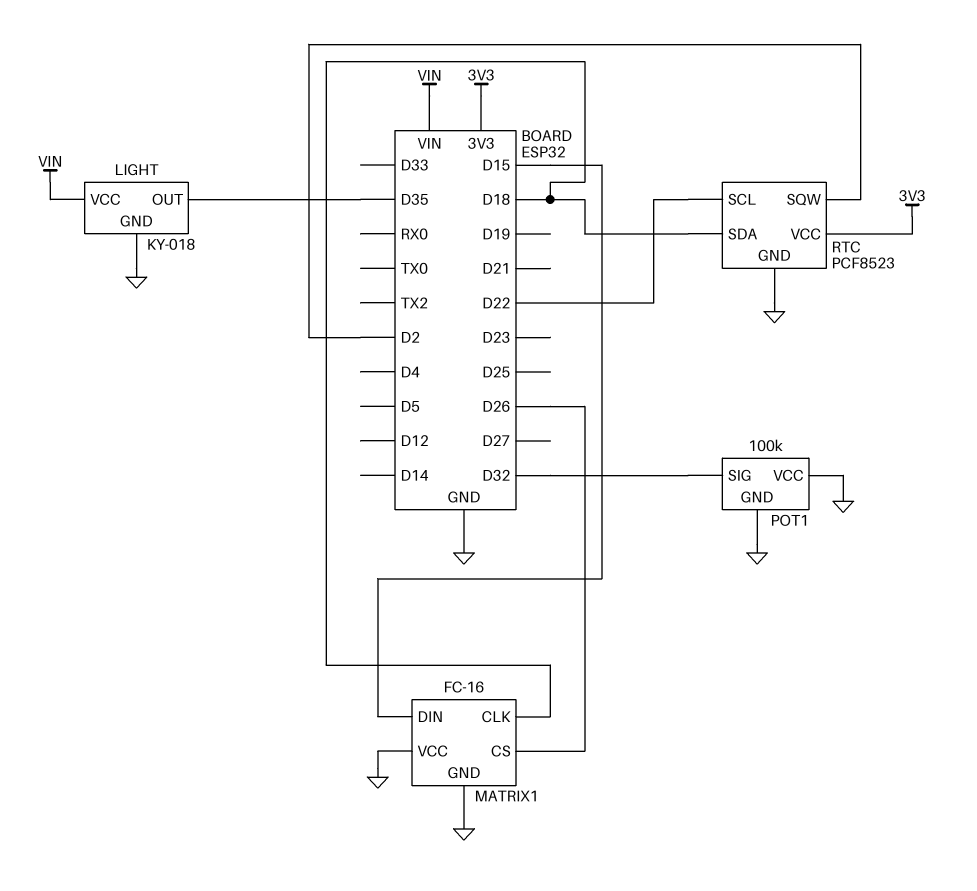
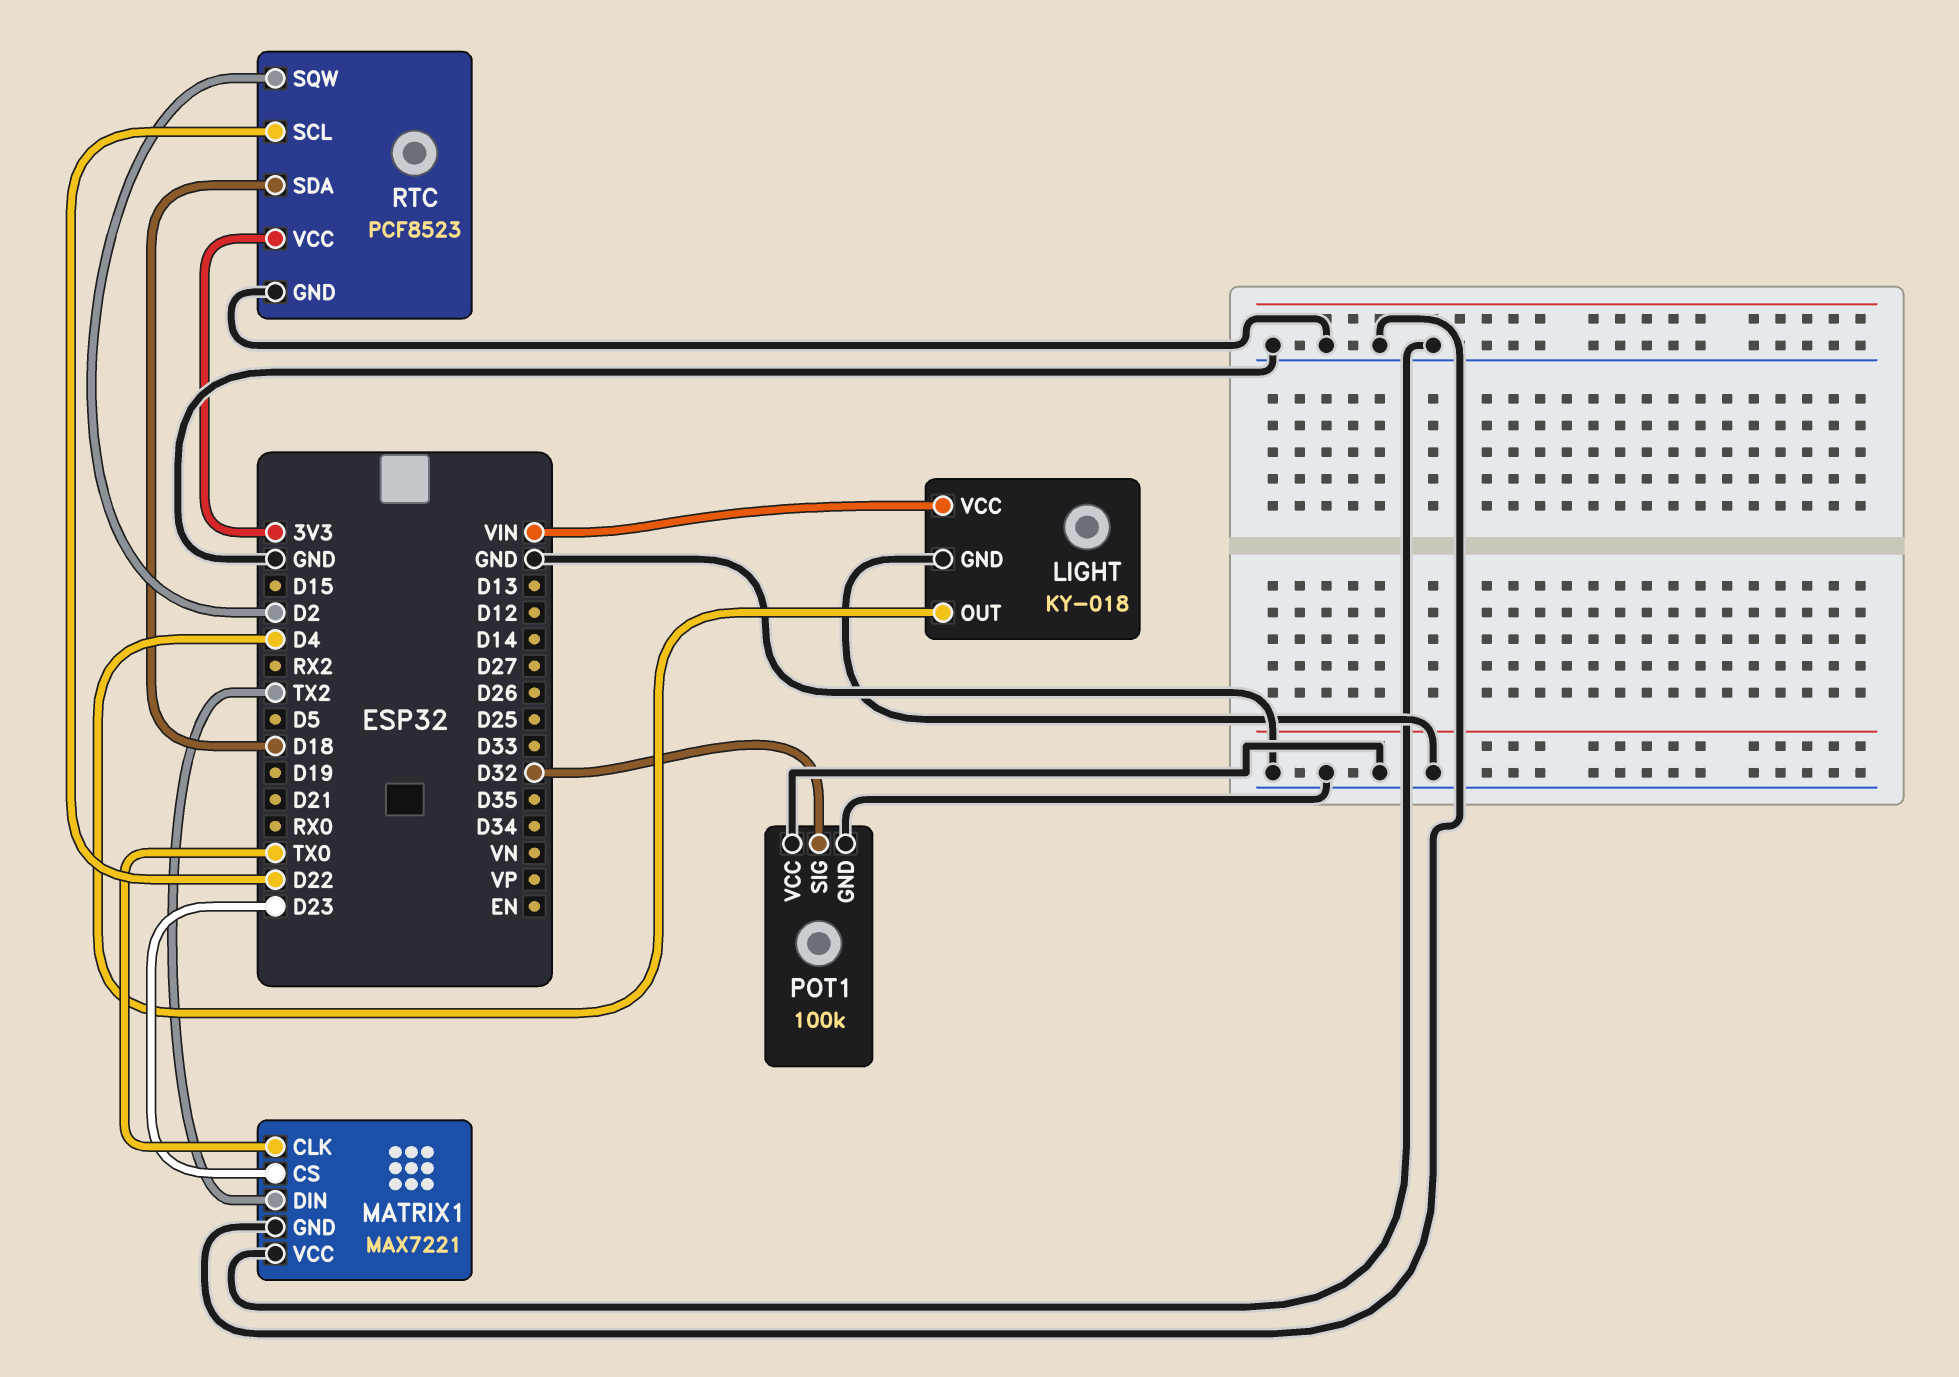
LIGHT pin OUT: D35 -> D4
MATRIX1: FC-16 -> MAX7221
MATRIX1 pin CLK: D18 -> TX0
MATRIX1 pin CS: D26 -> D23
MATRIX1 pin DIN: D15 -> TX2

